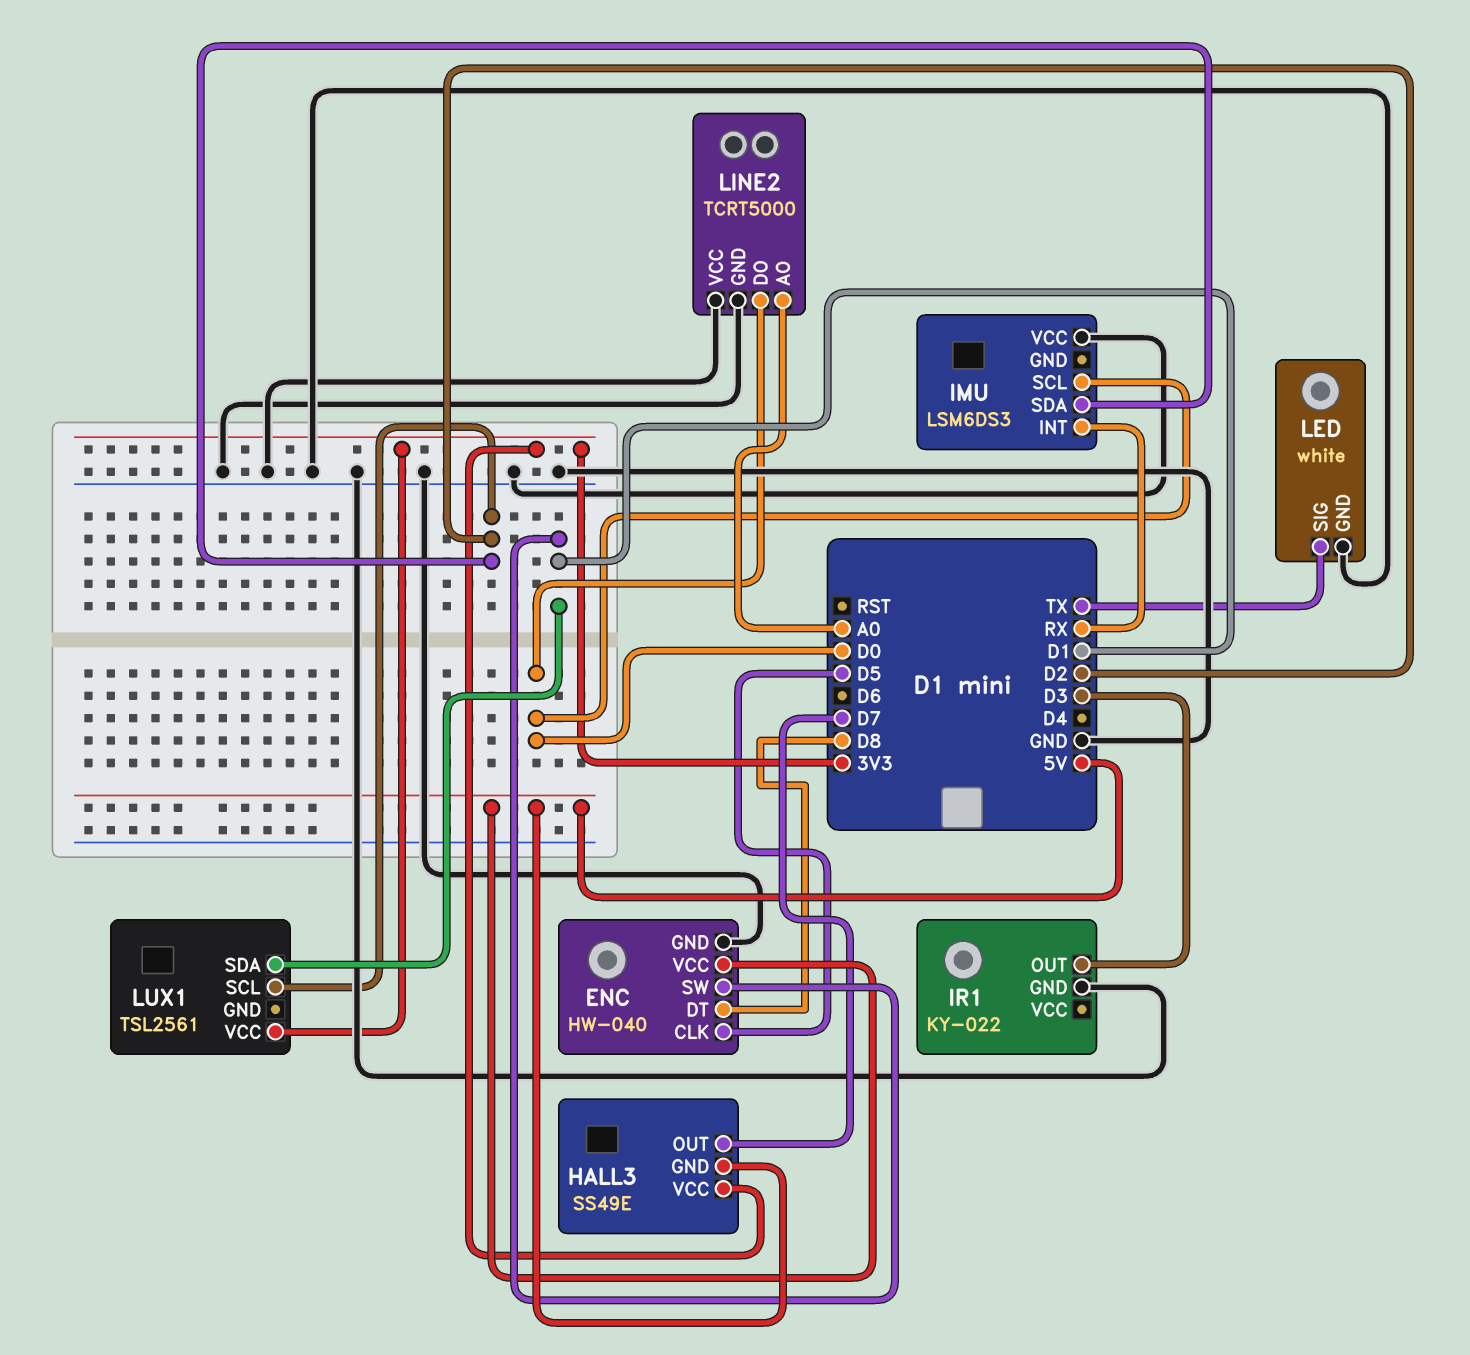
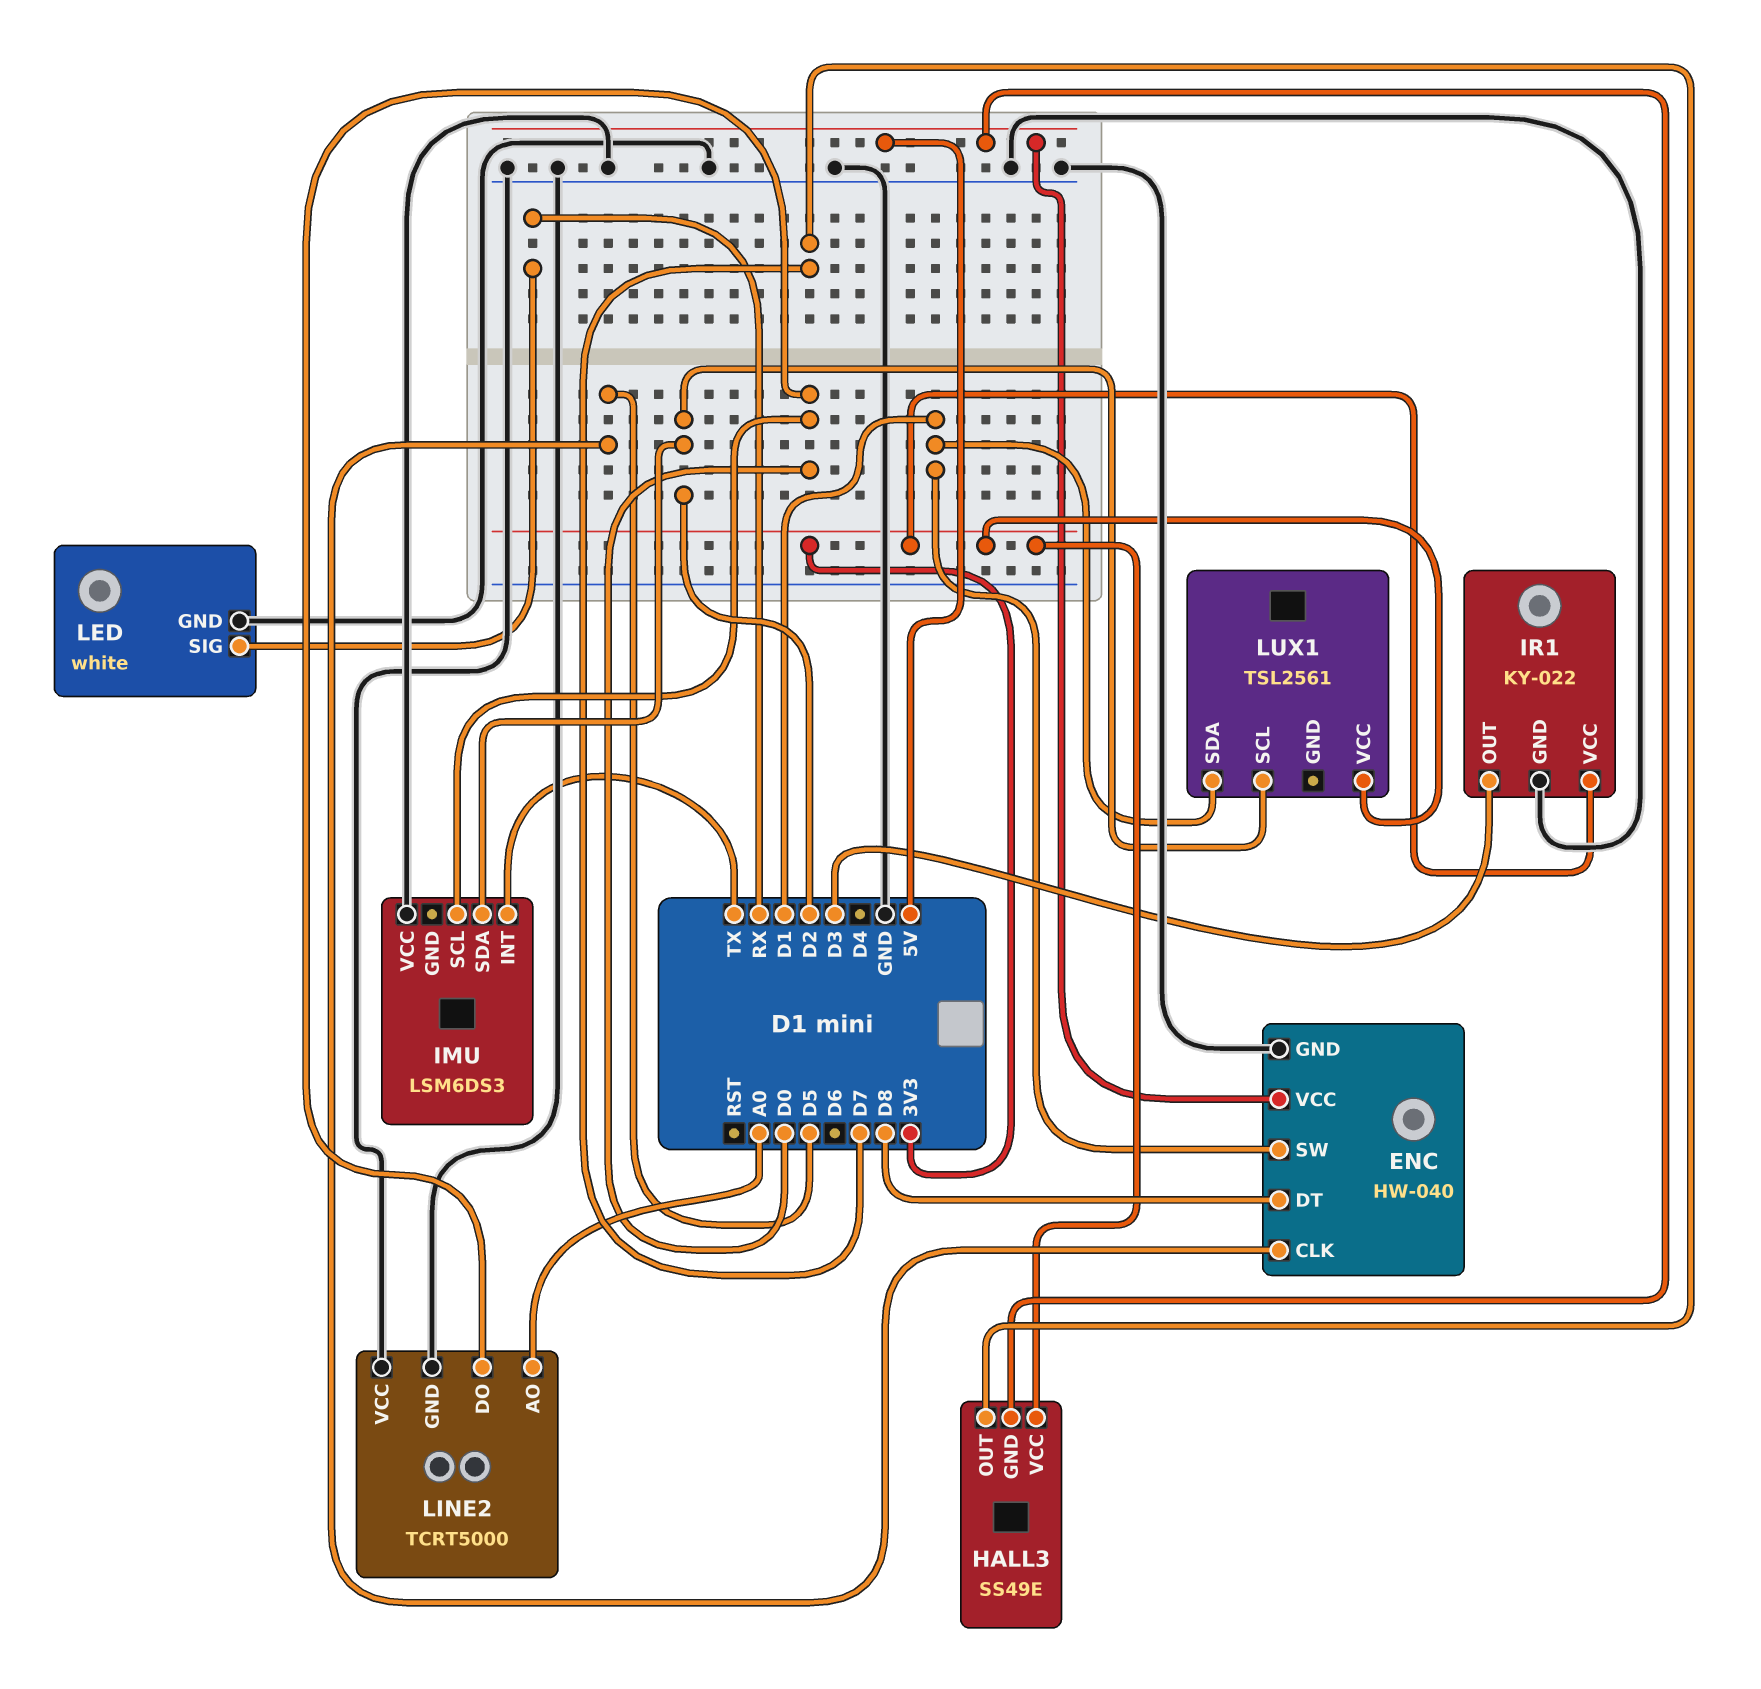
IMU pin INT: RX -> TX
IR1 pin VCC: none -> 3V3
LED pin SIG: TX -> RX

